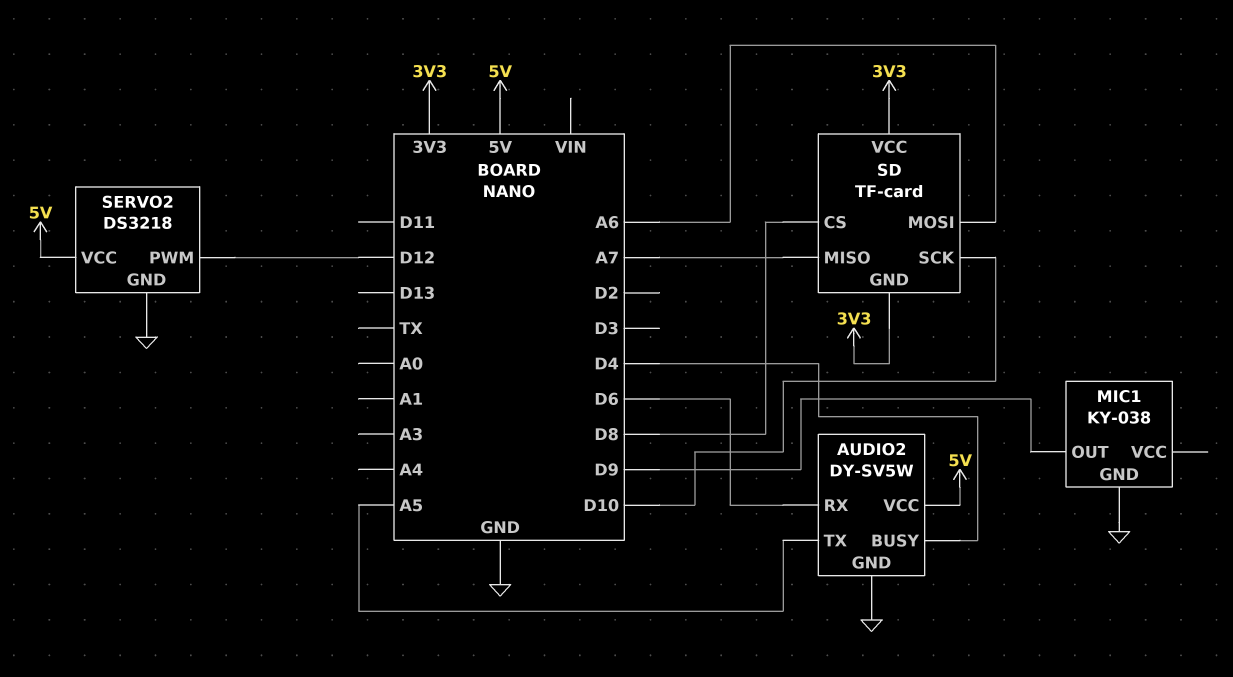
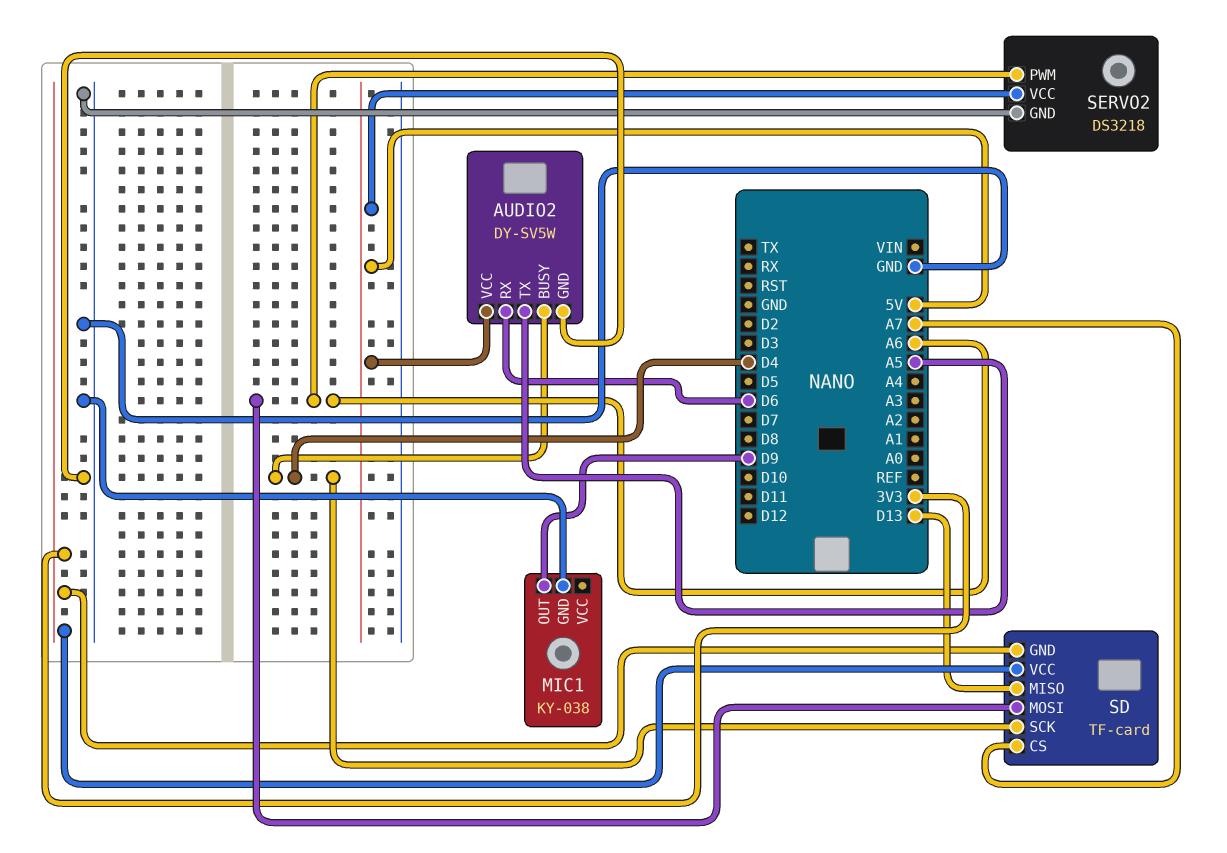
SD pin CS: D8 -> A7
SD pin MISO: A7 -> D13
SD pin SCK: D10 -> D4
SERVO2 pin PWM: D12 -> A6

